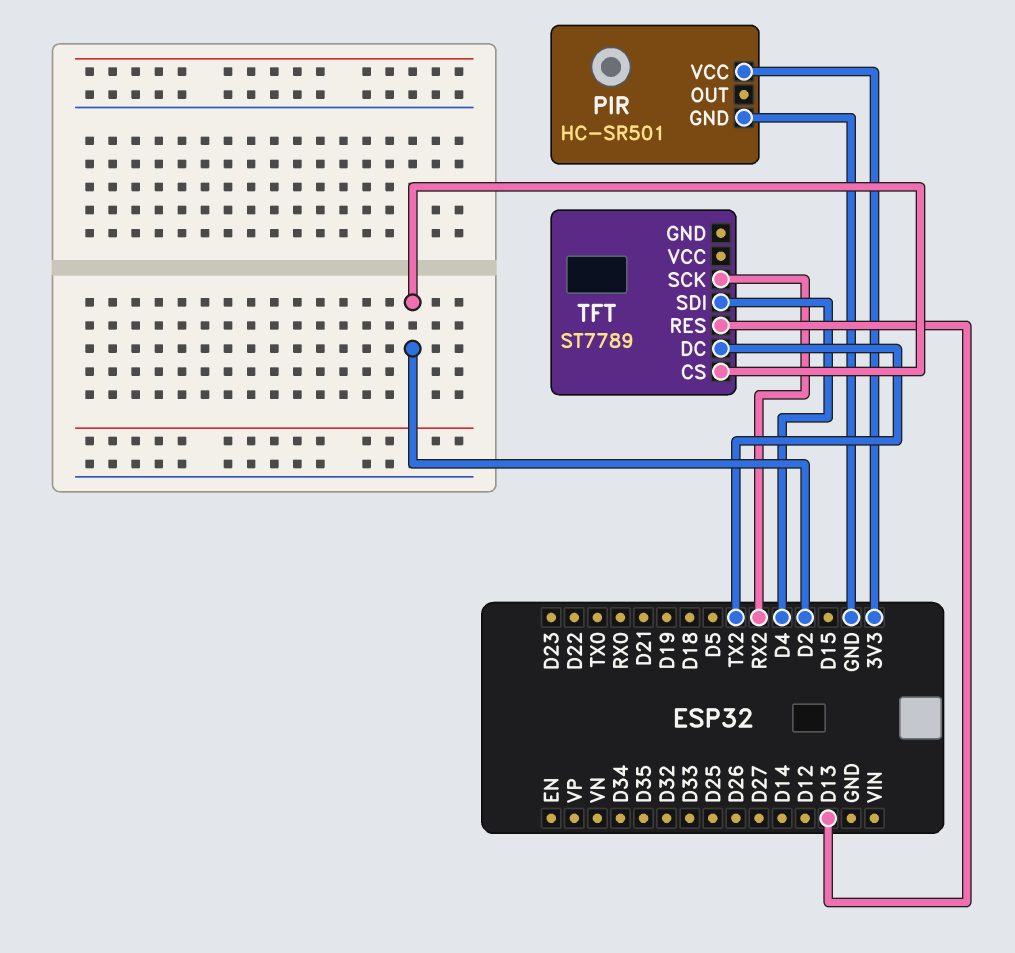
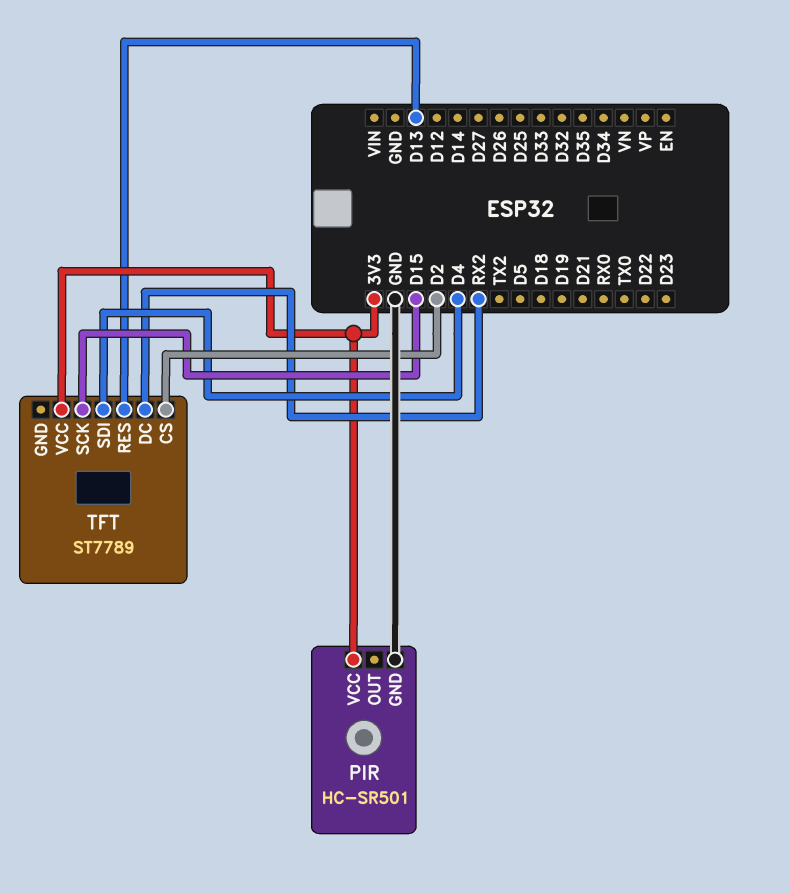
TFT pin DC: TX2 -> RX2
TFT pin SCK: RX2 -> D15
TFT pin VCC: none -> 3V3

